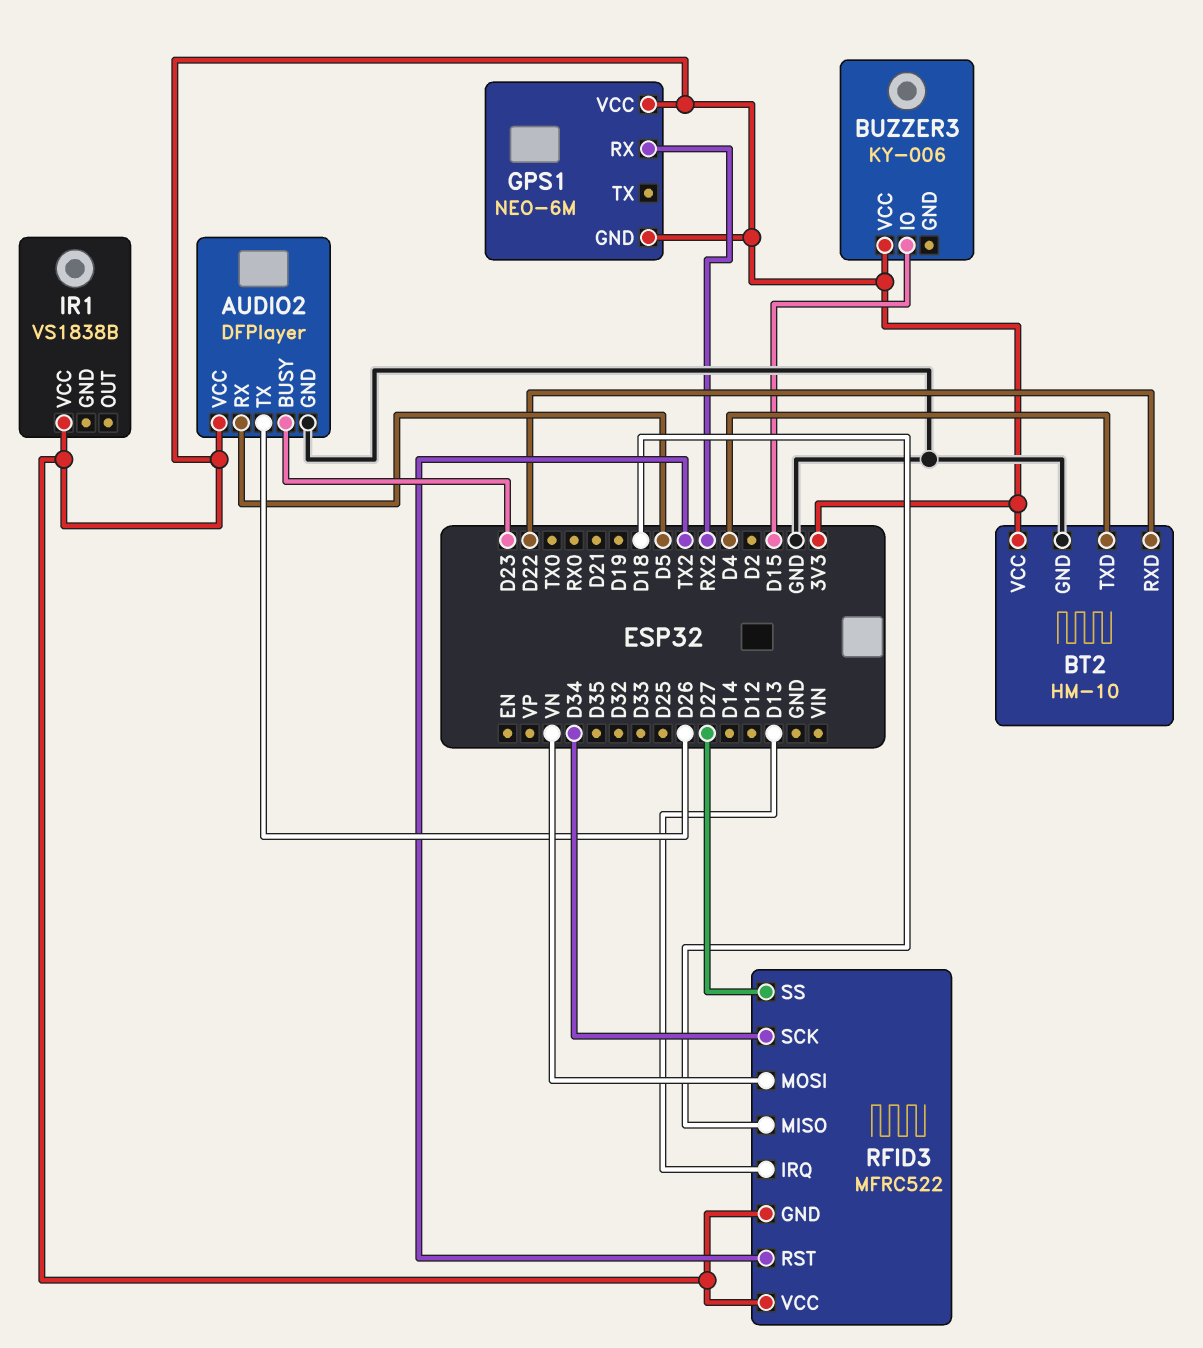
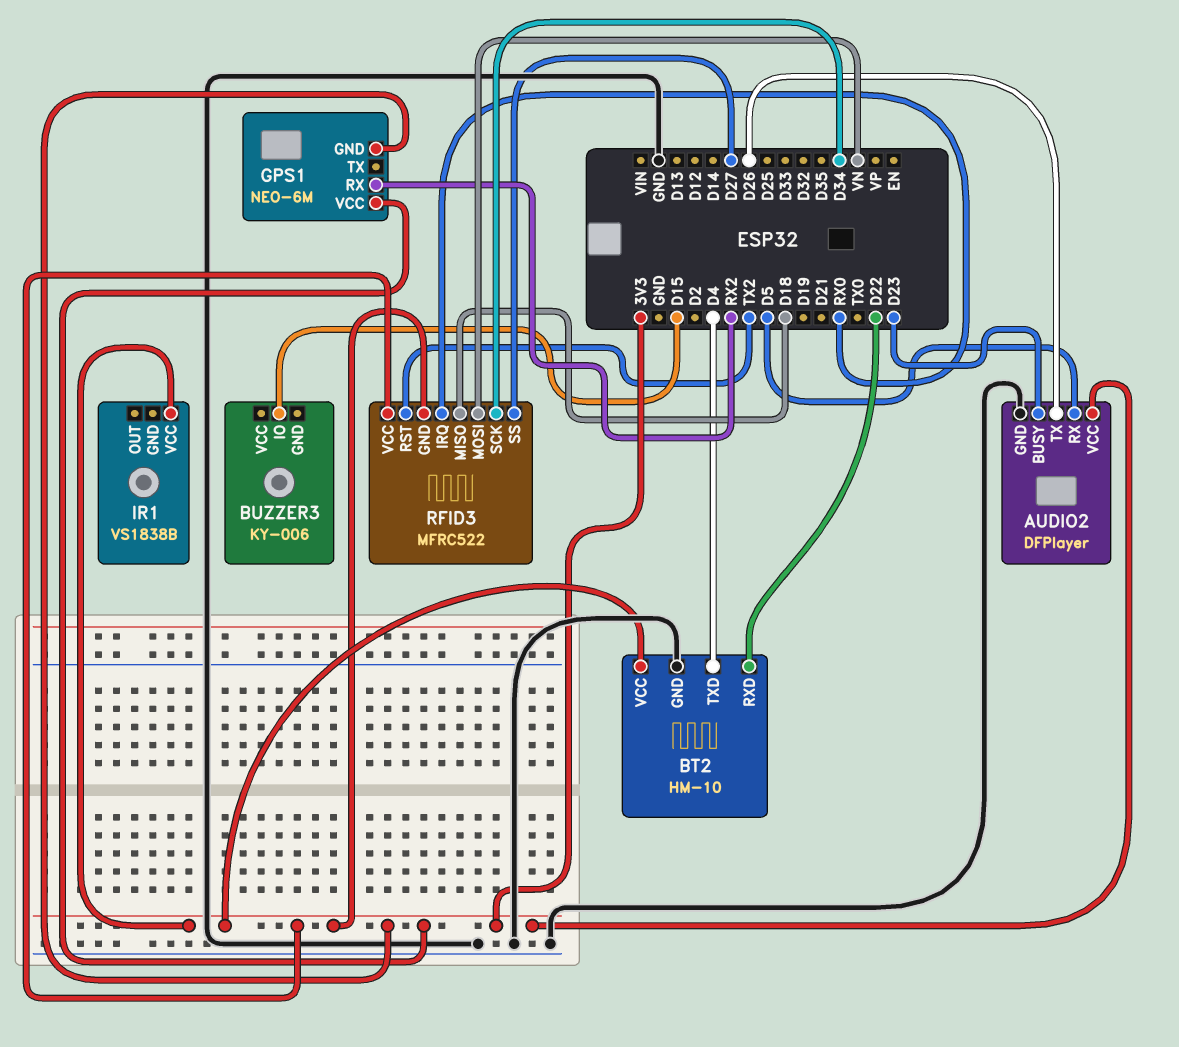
BUZZER3 pin VCC: 3V3 -> none
RFID3 pin IRQ: D13 -> RX0

